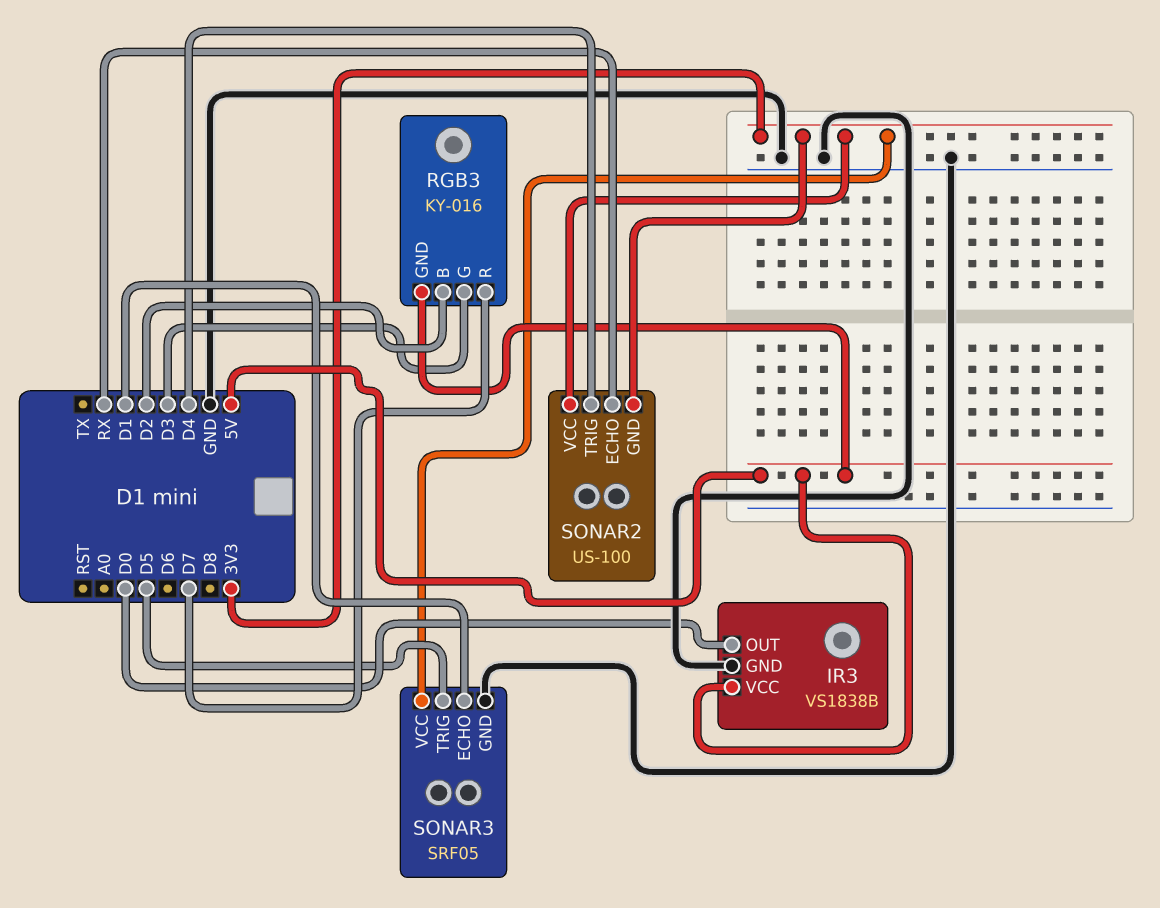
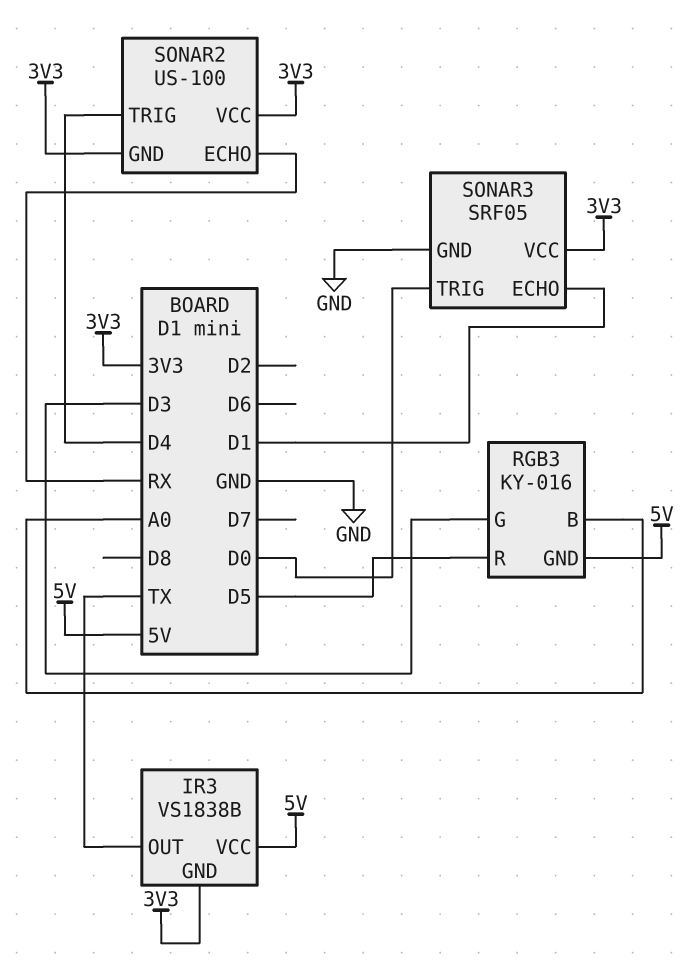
IR3 pin GND: GND -> 3V3
IR3 pin OUT: D0 -> TX
RGB3 pin B: D2 -> A0
RGB3 pin R: D7 -> D5
SONAR3 pin TRIG: D5 -> D0

